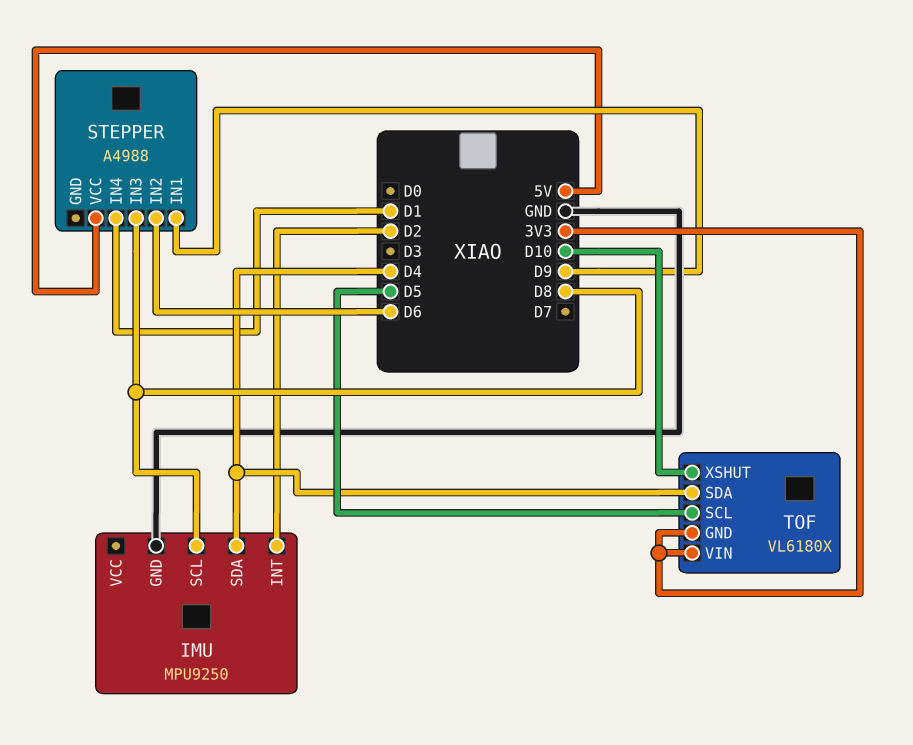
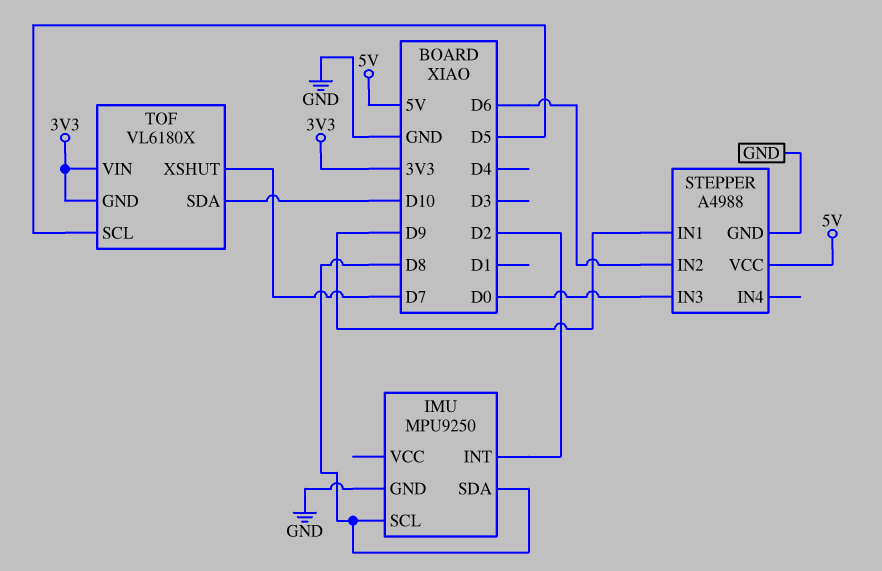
IMU pin SDA: D4 -> D8
STEPPER pin GND: none -> GND
STEPPER pin IN3: D8 -> D0
STEPPER pin IN4: D1 -> none
TOF pin SDA: D4 -> D10
TOF pin XSHUT: D10 -> D7

